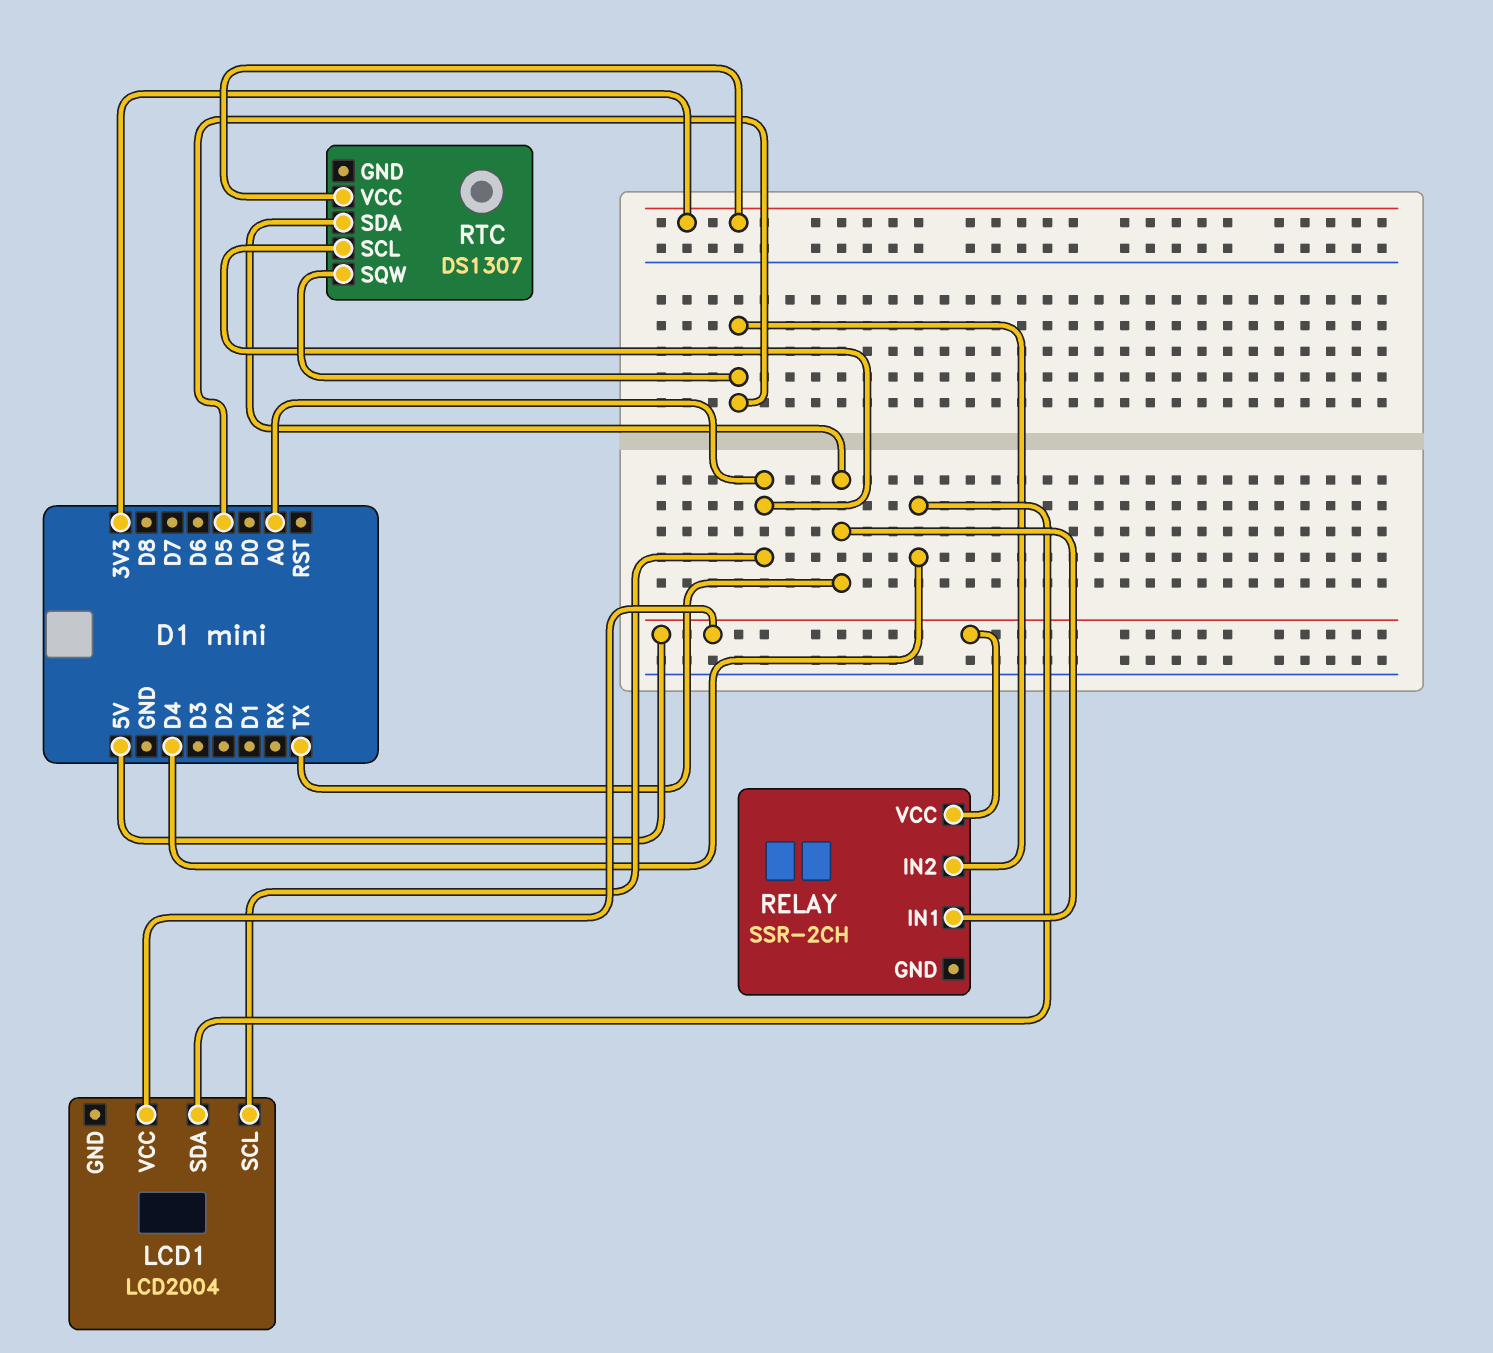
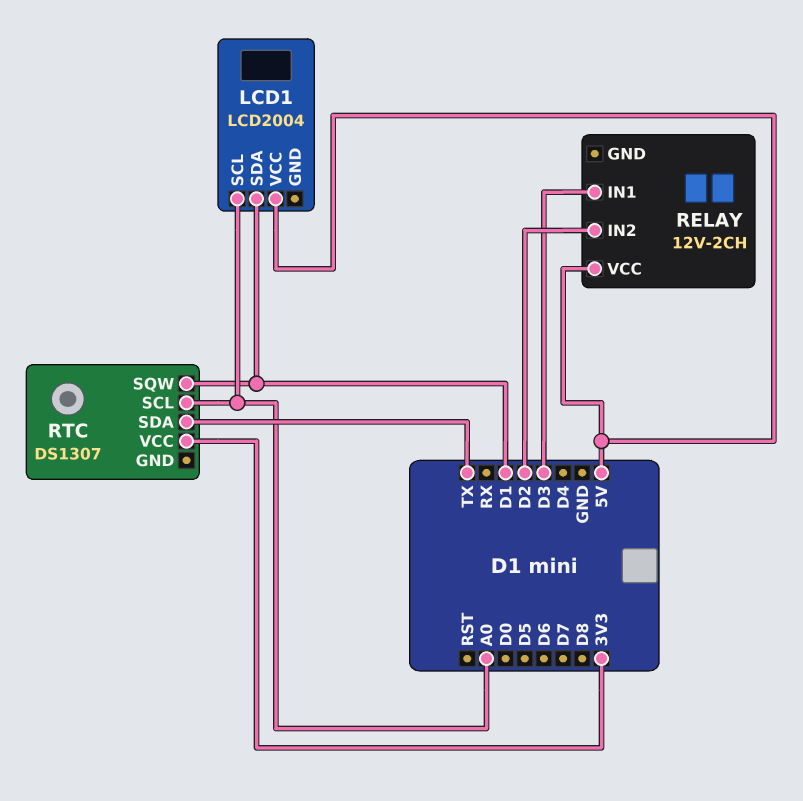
LCD1 pin SDA: D4 -> D1
RELAY: SSR-2CH -> 12V-2CH
RELAY pin IN1: TX -> D3
RELAY pin IN2: D5 -> D2
RTC pin SQW: D5 -> D1

